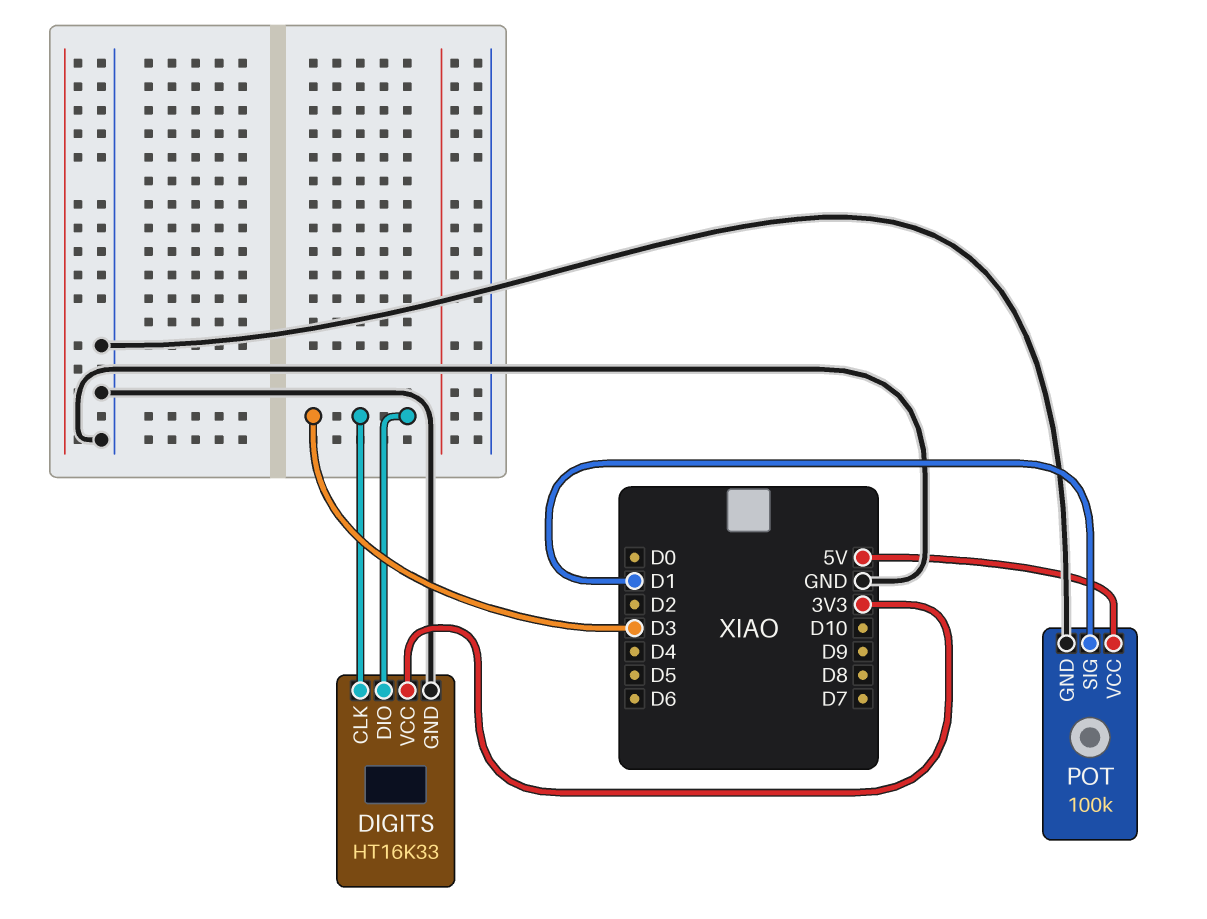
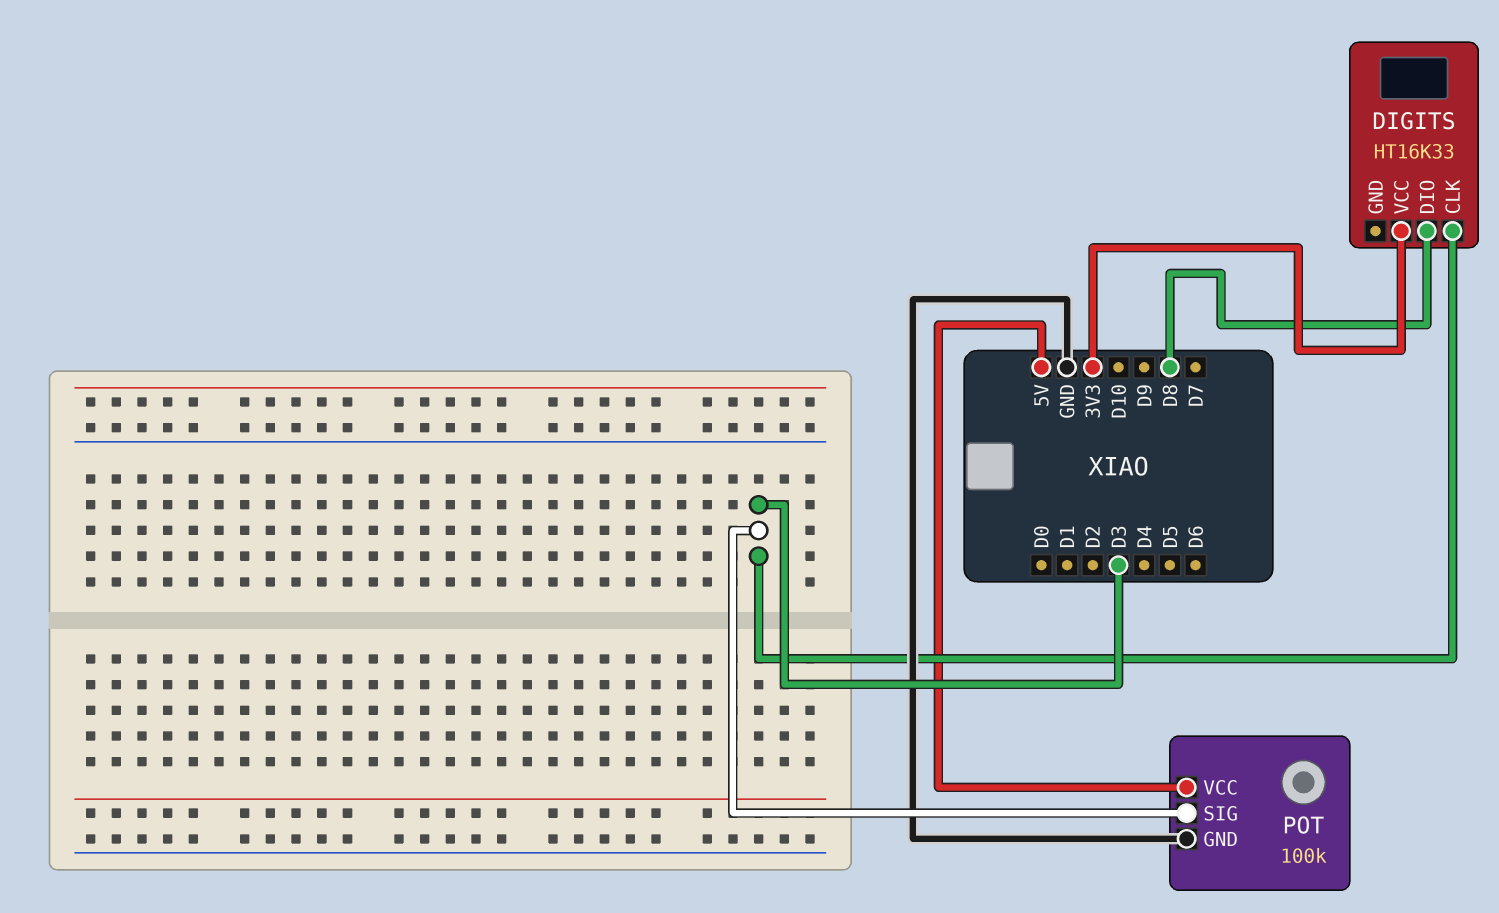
DIGITS pin DIO: D3 -> D8
DIGITS pin GND: GND -> none
POT pin SIG: D1 -> D3

